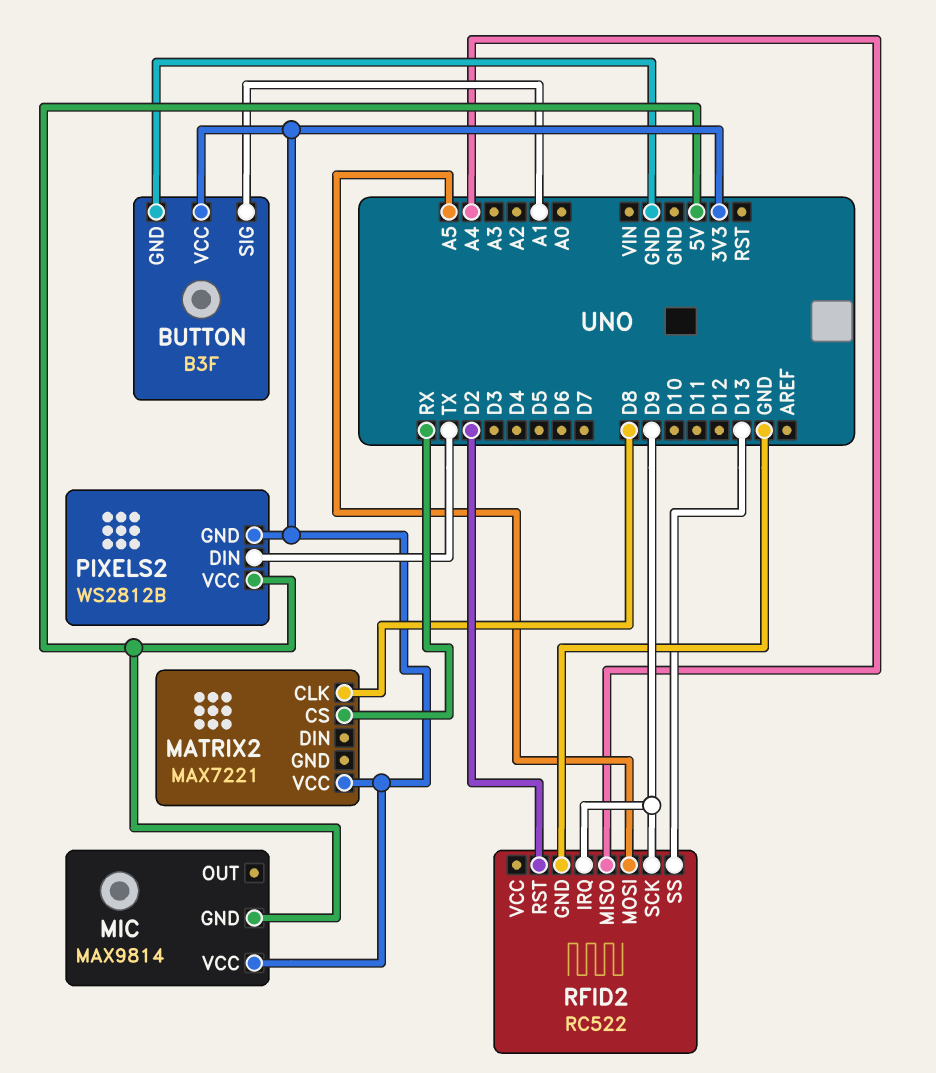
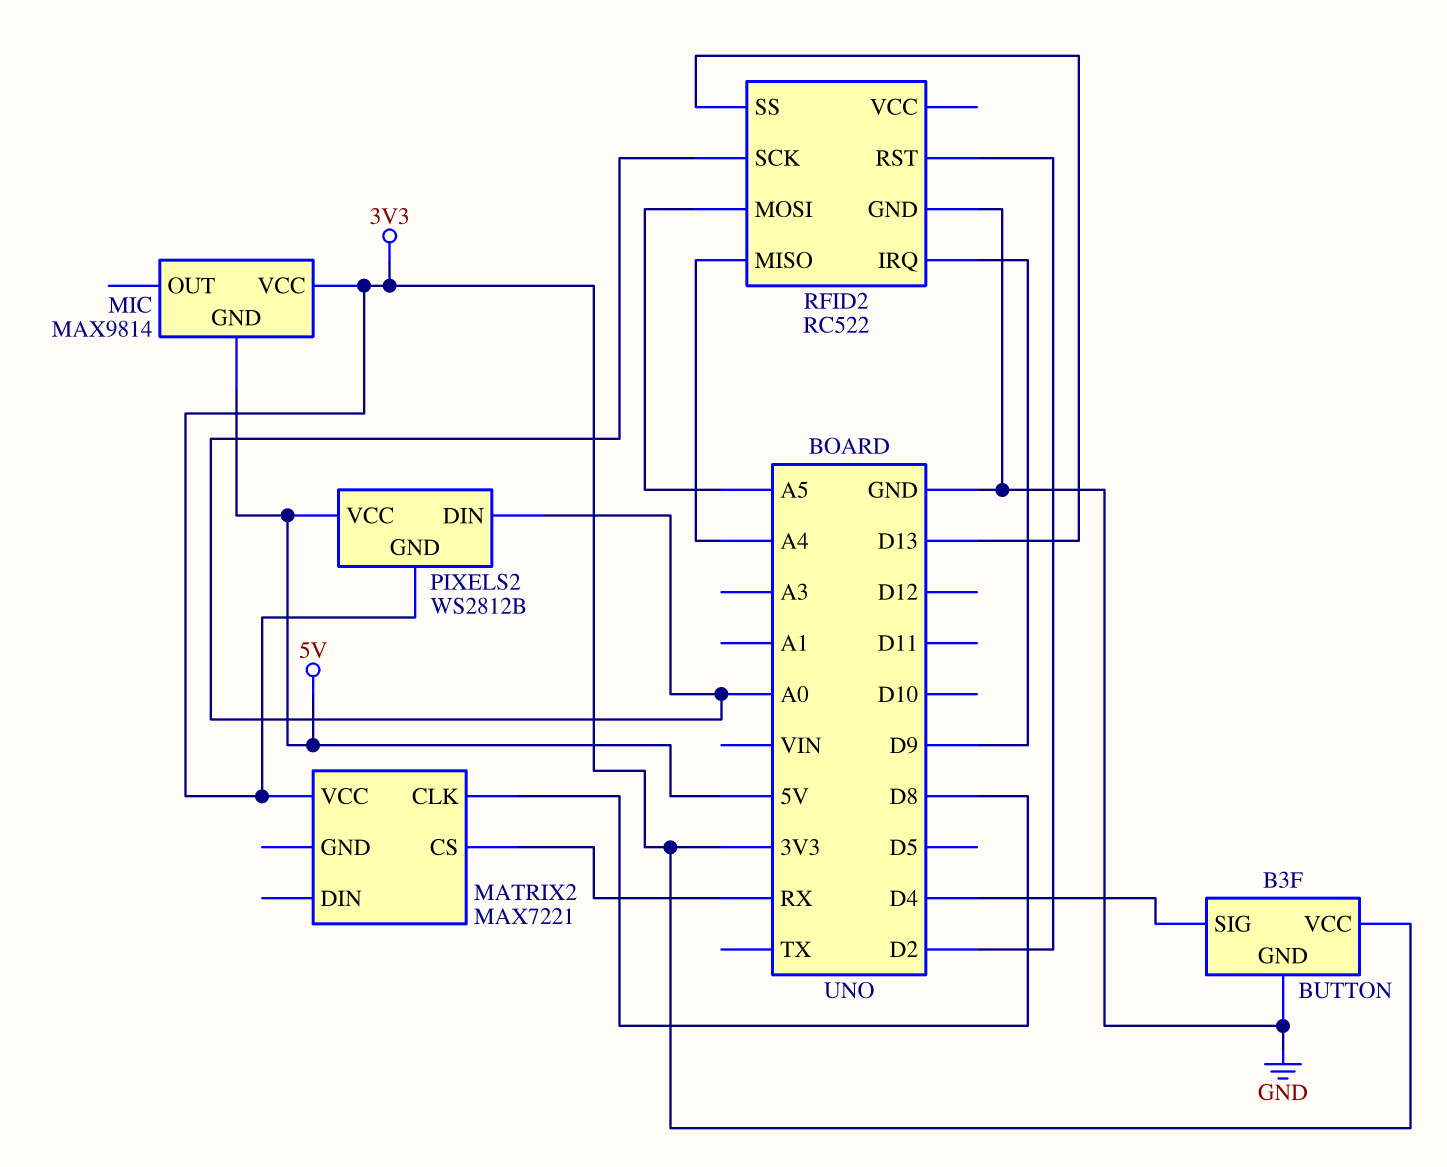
BUTTON pin SIG: A1 -> D4
PIXELS2 pin DIN: TX -> A0
RFID2 pin SCK: D9 -> A0

